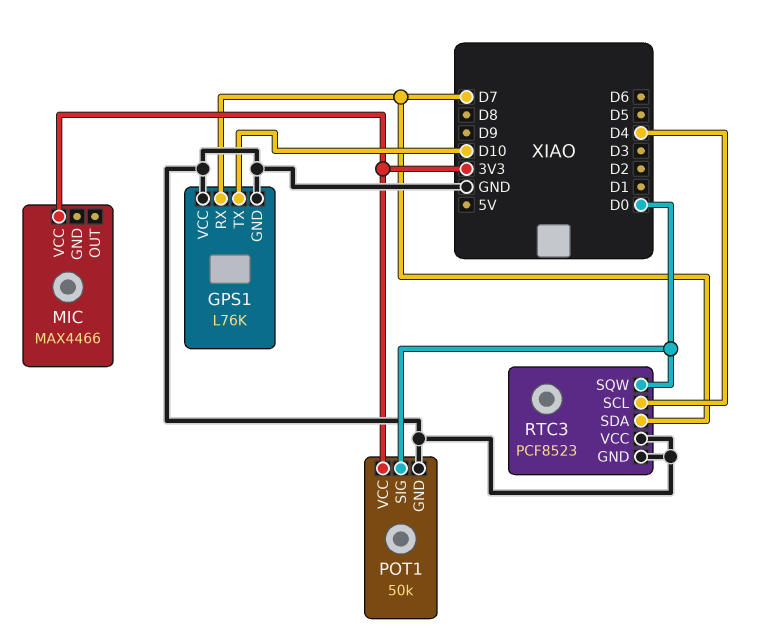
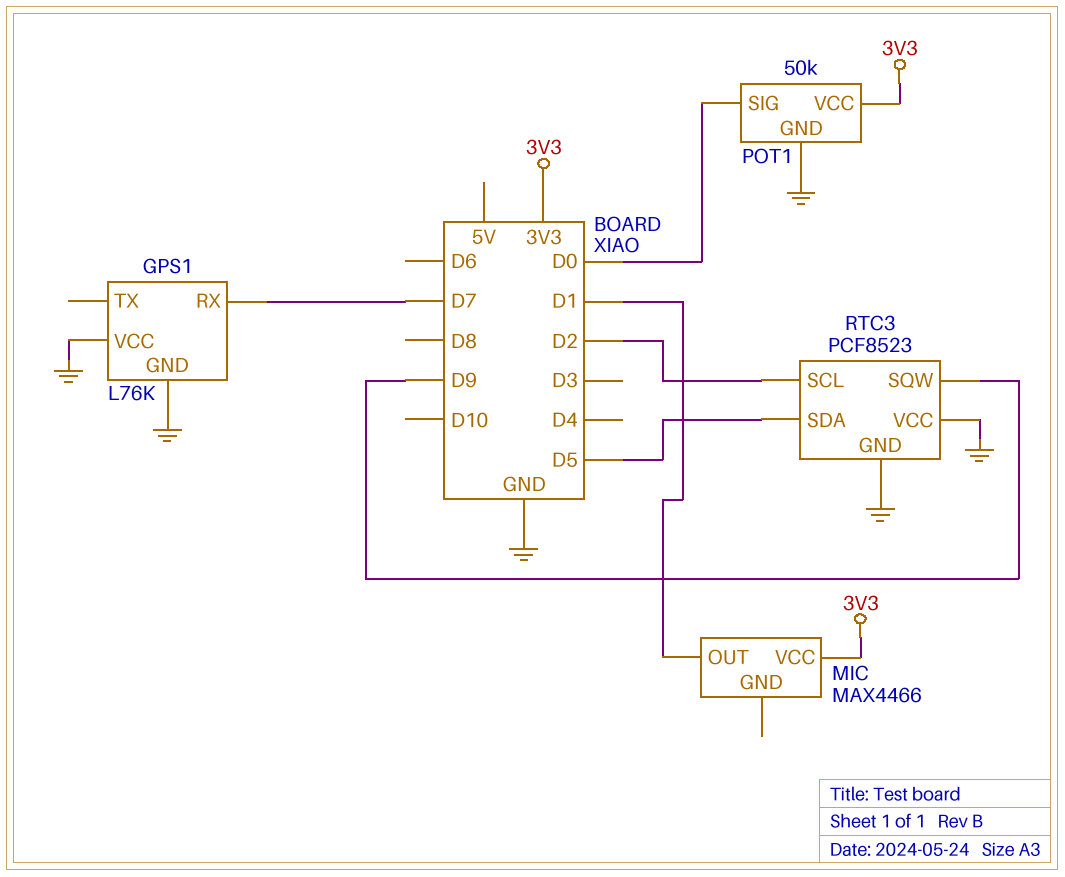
GPS1 pin TX: D10 -> none
MIC pin OUT: none -> D1
RTC3 pin SCL: D4 -> D2
RTC3 pin SDA: D7 -> D5
RTC3 pin SQW: D0 -> D9

